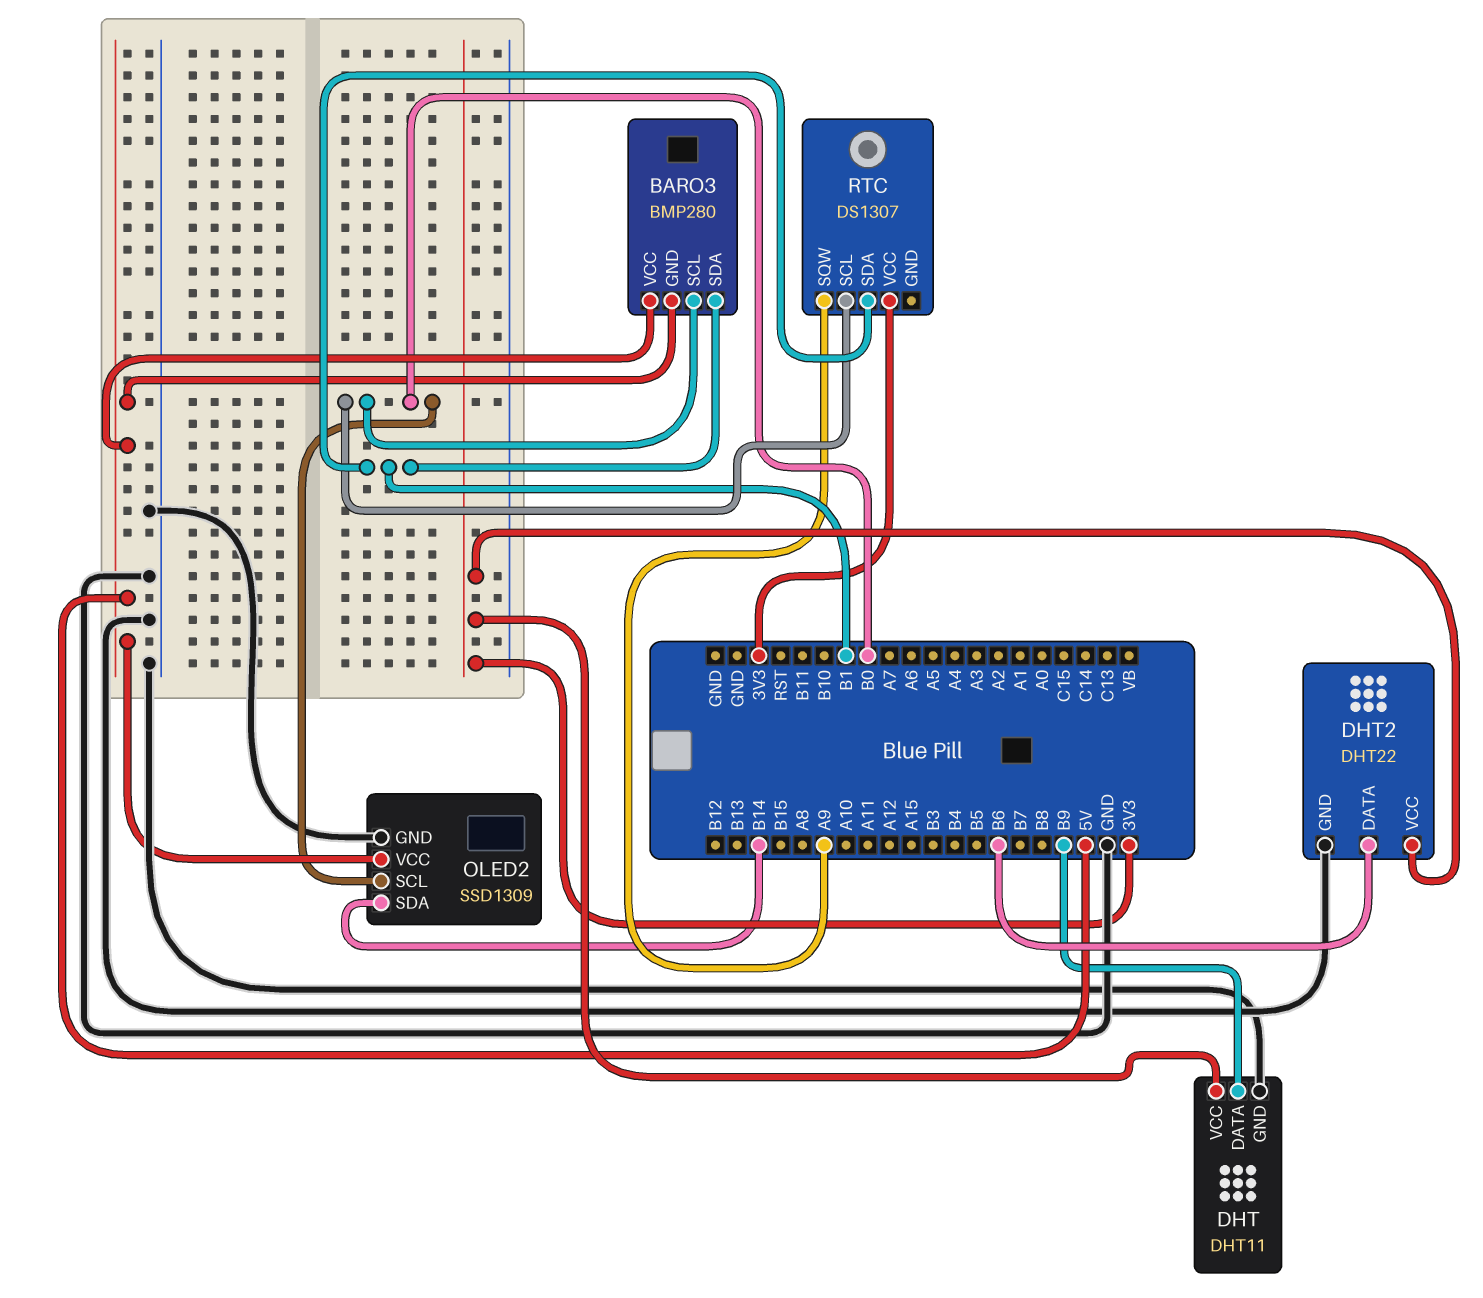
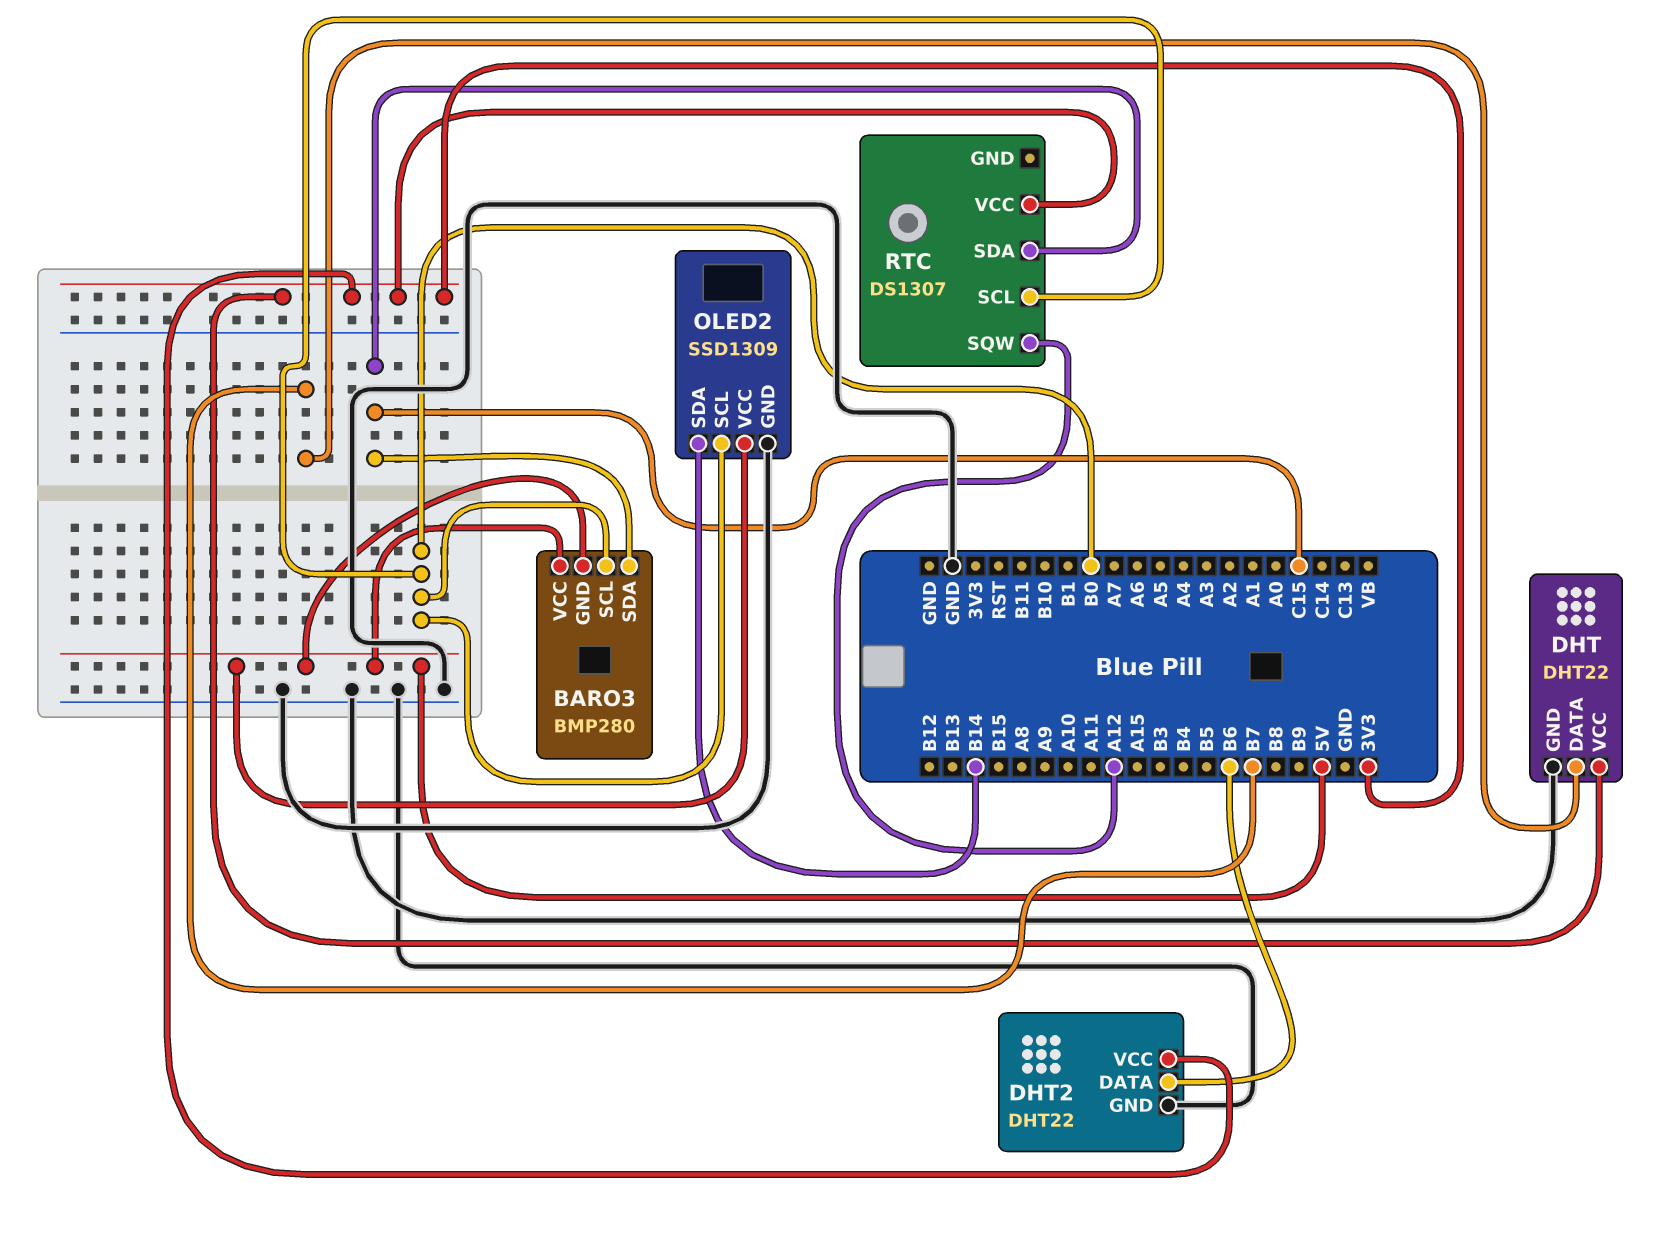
BARO3 pin SDA: B1 -> C15
DHT: DHT11 -> DHT22
DHT pin DATA: B9 -> B7
RTC pin SDA: B1 -> C15
RTC pin SQW: A9 -> A12

